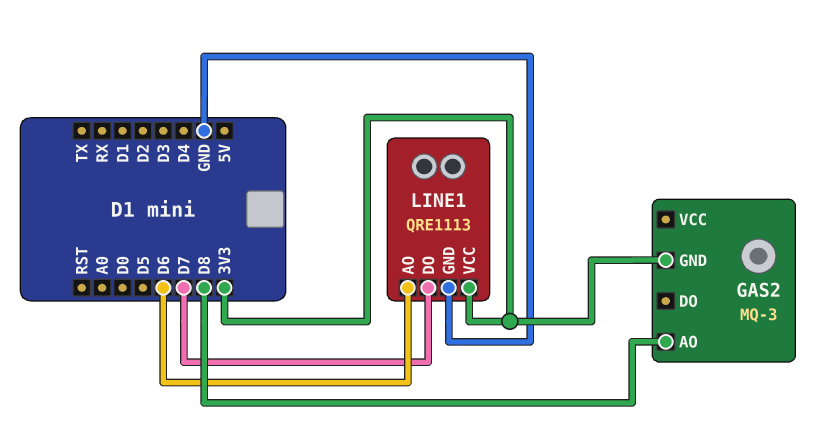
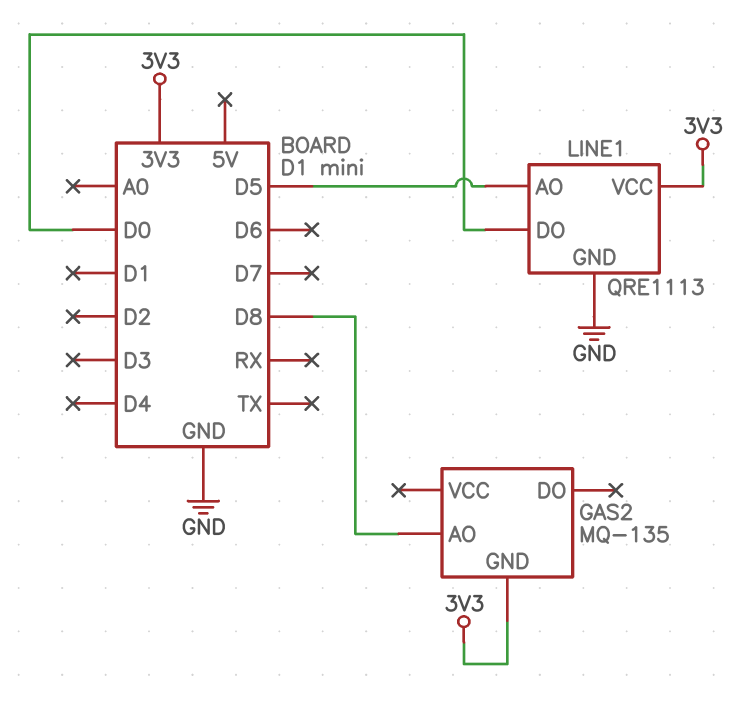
GAS2: MQ-3 -> MQ-135
LINE1 pin AO: D6 -> D5
LINE1 pin DO: D7 -> D0

